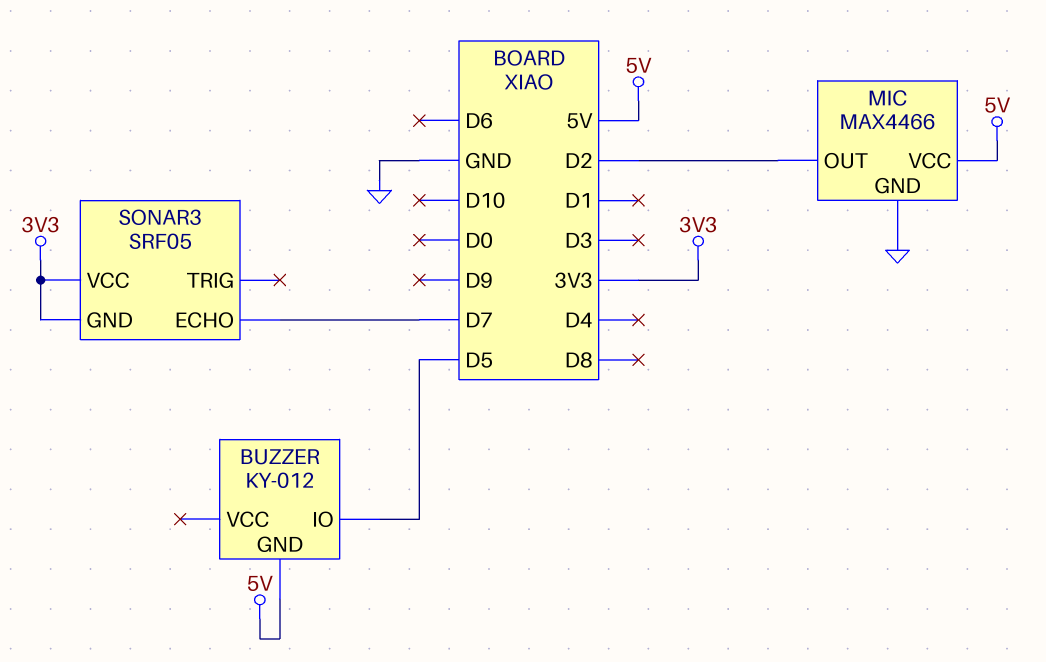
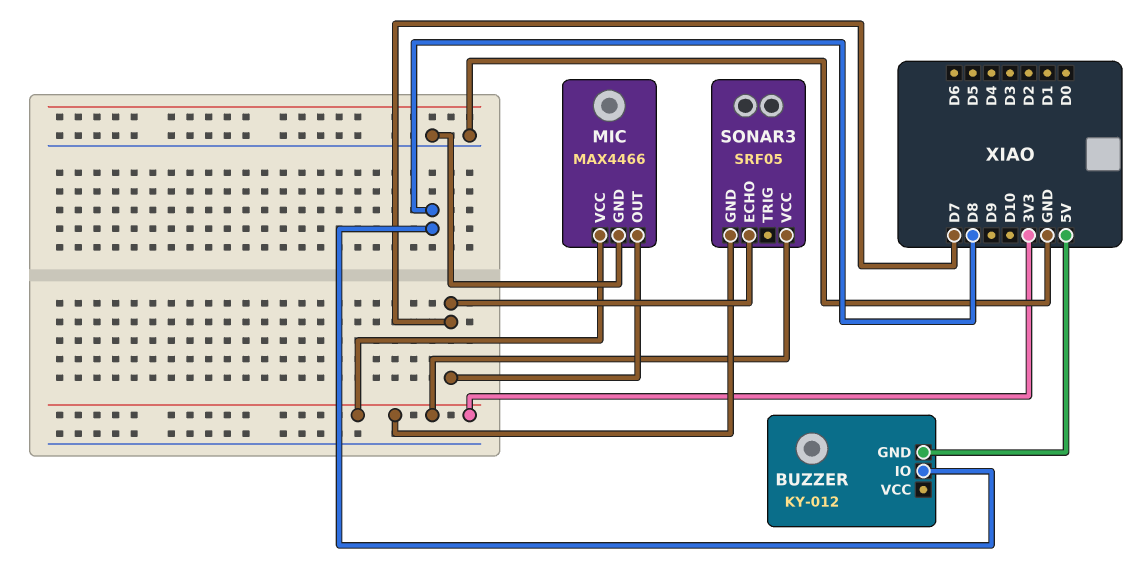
BUZZER pin IO: D5 -> D8
MIC pin OUT: D2 -> D7
MIC pin VCC: 5V -> 3V3

